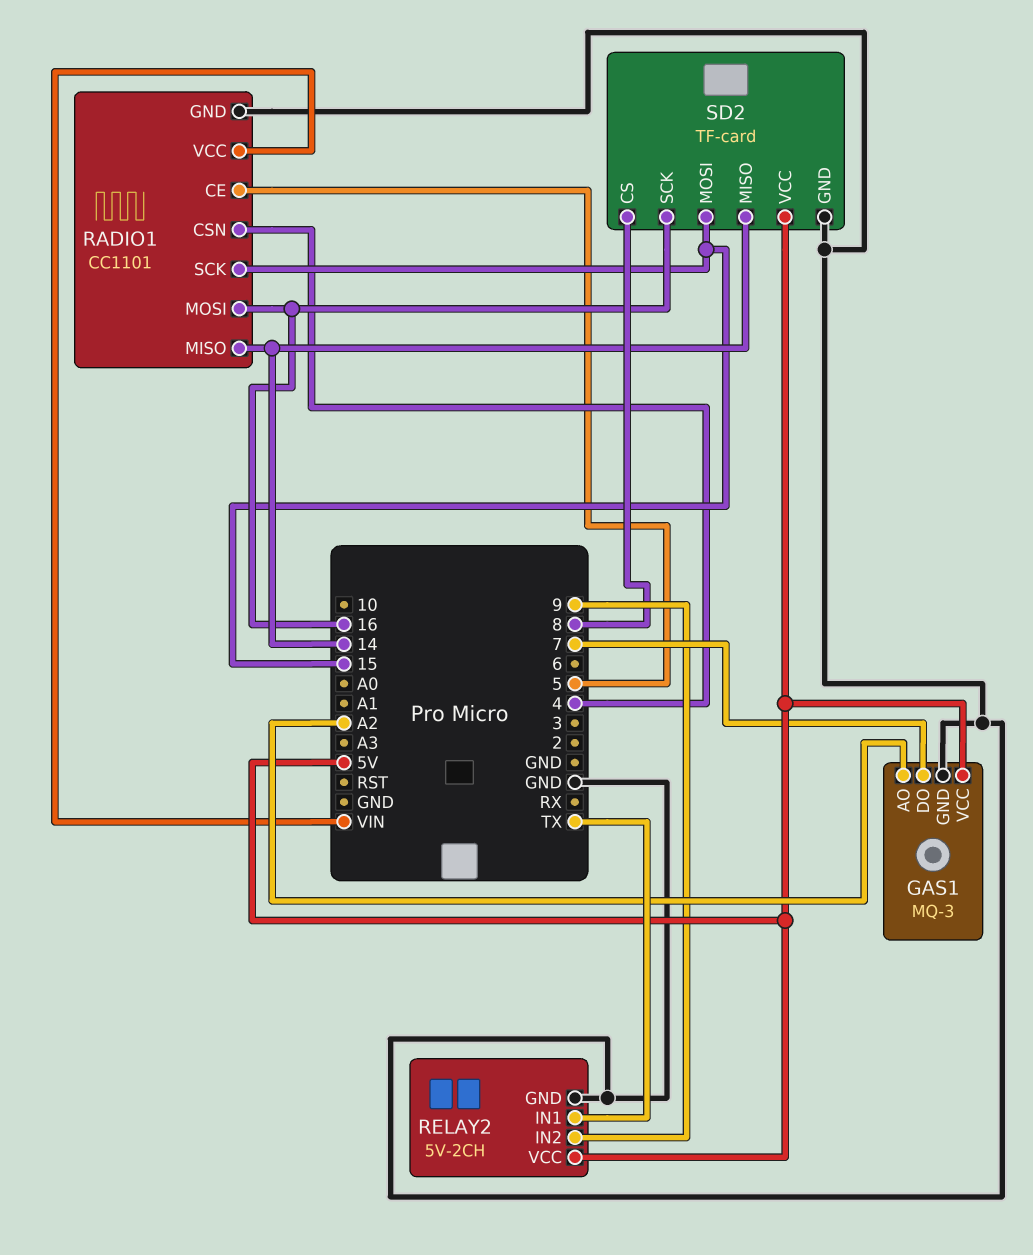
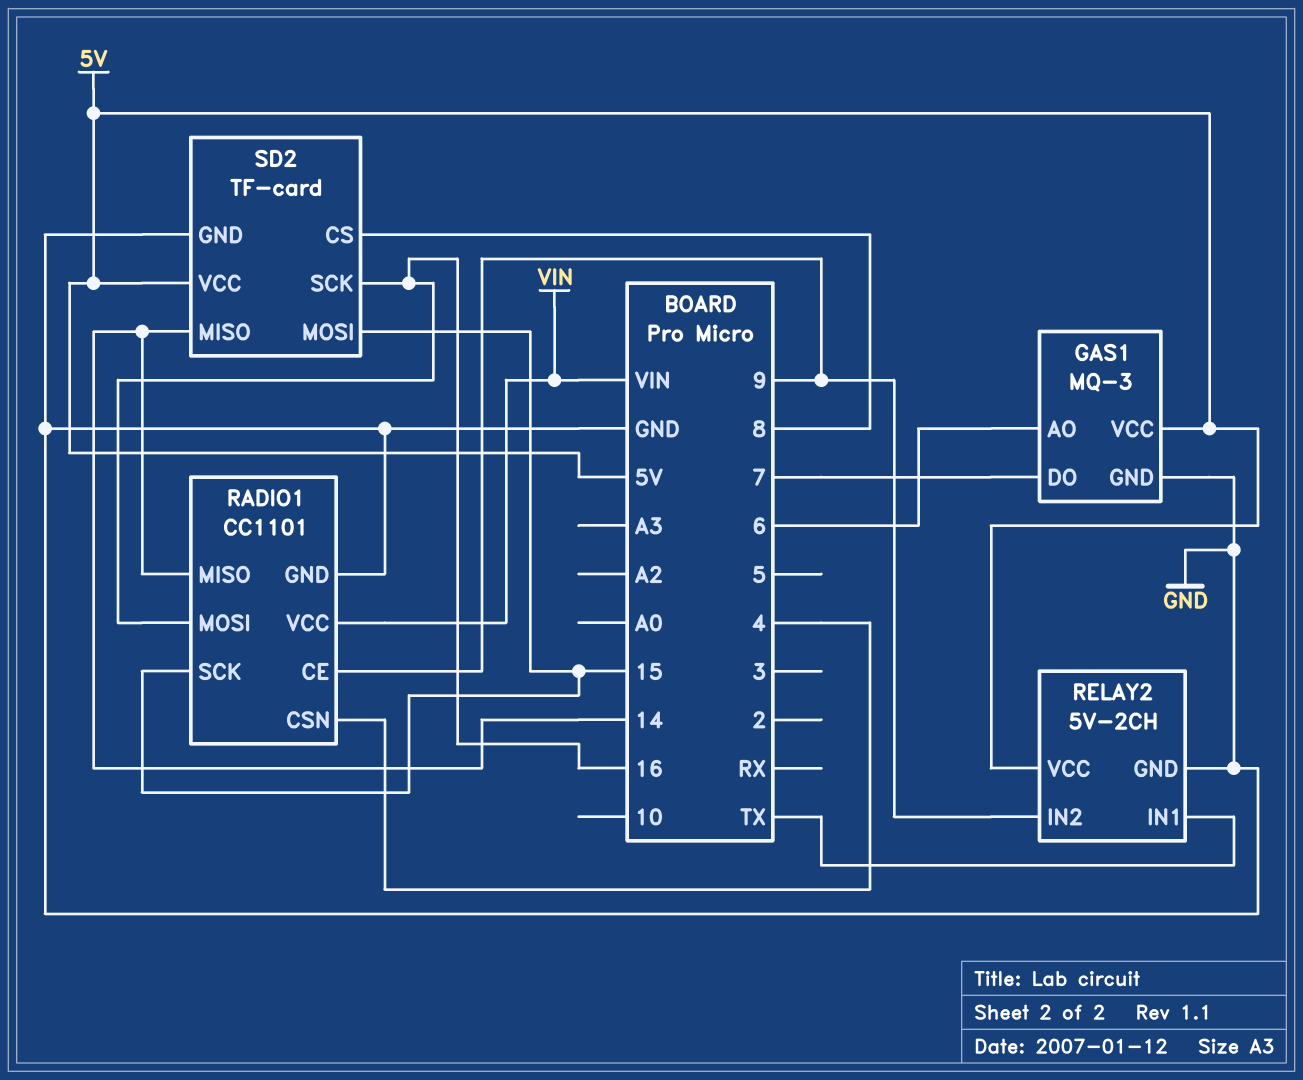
GAS1 pin AO: A2 -> 6
RADIO1 pin CE: 5 -> 9

